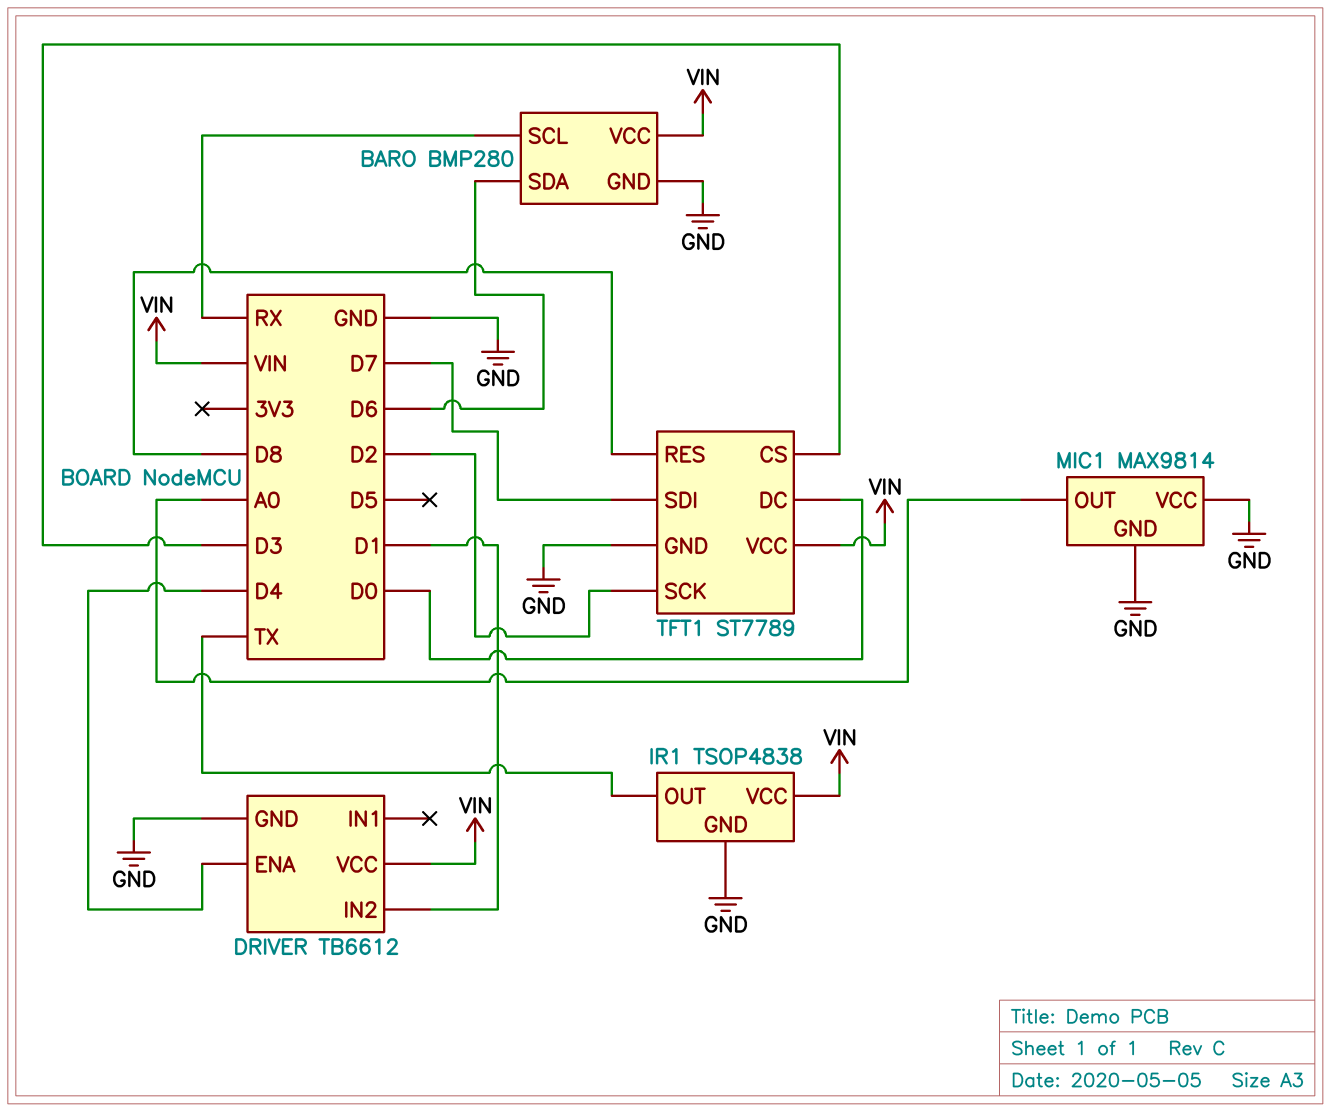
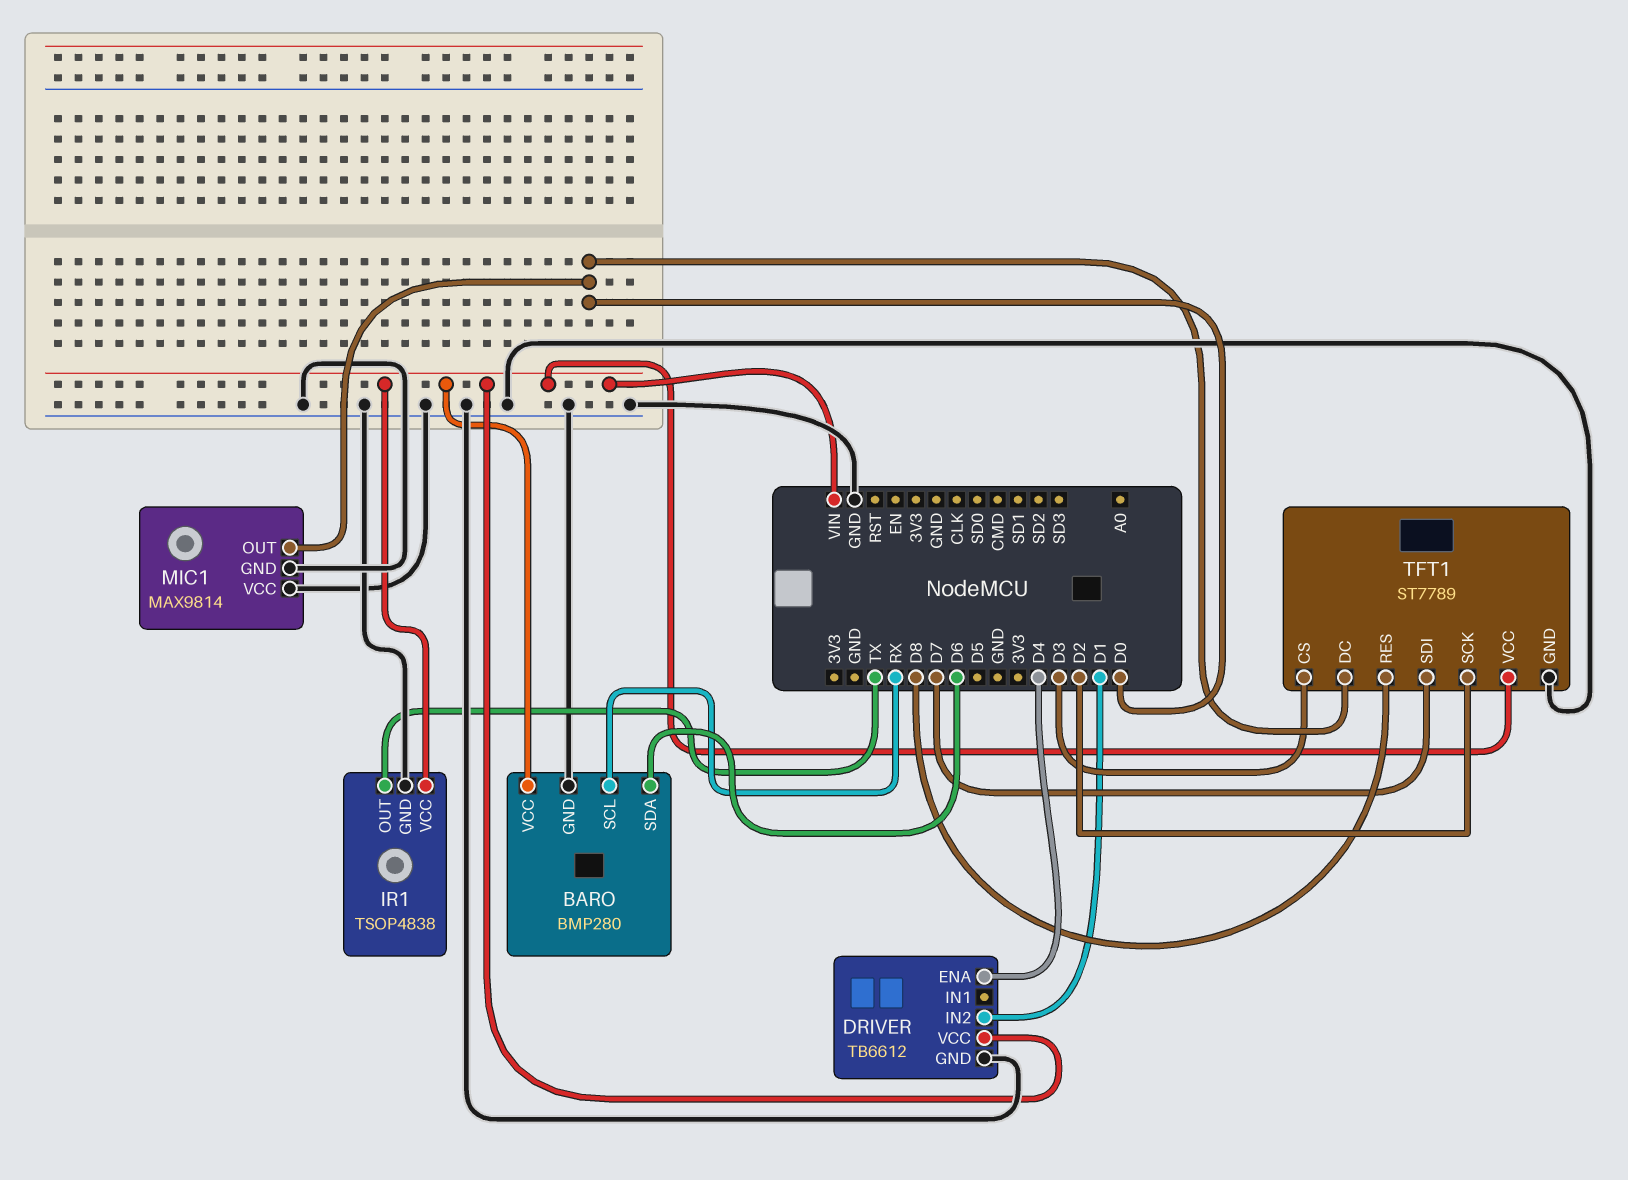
MIC1 pin OUT: A0 -> D0

